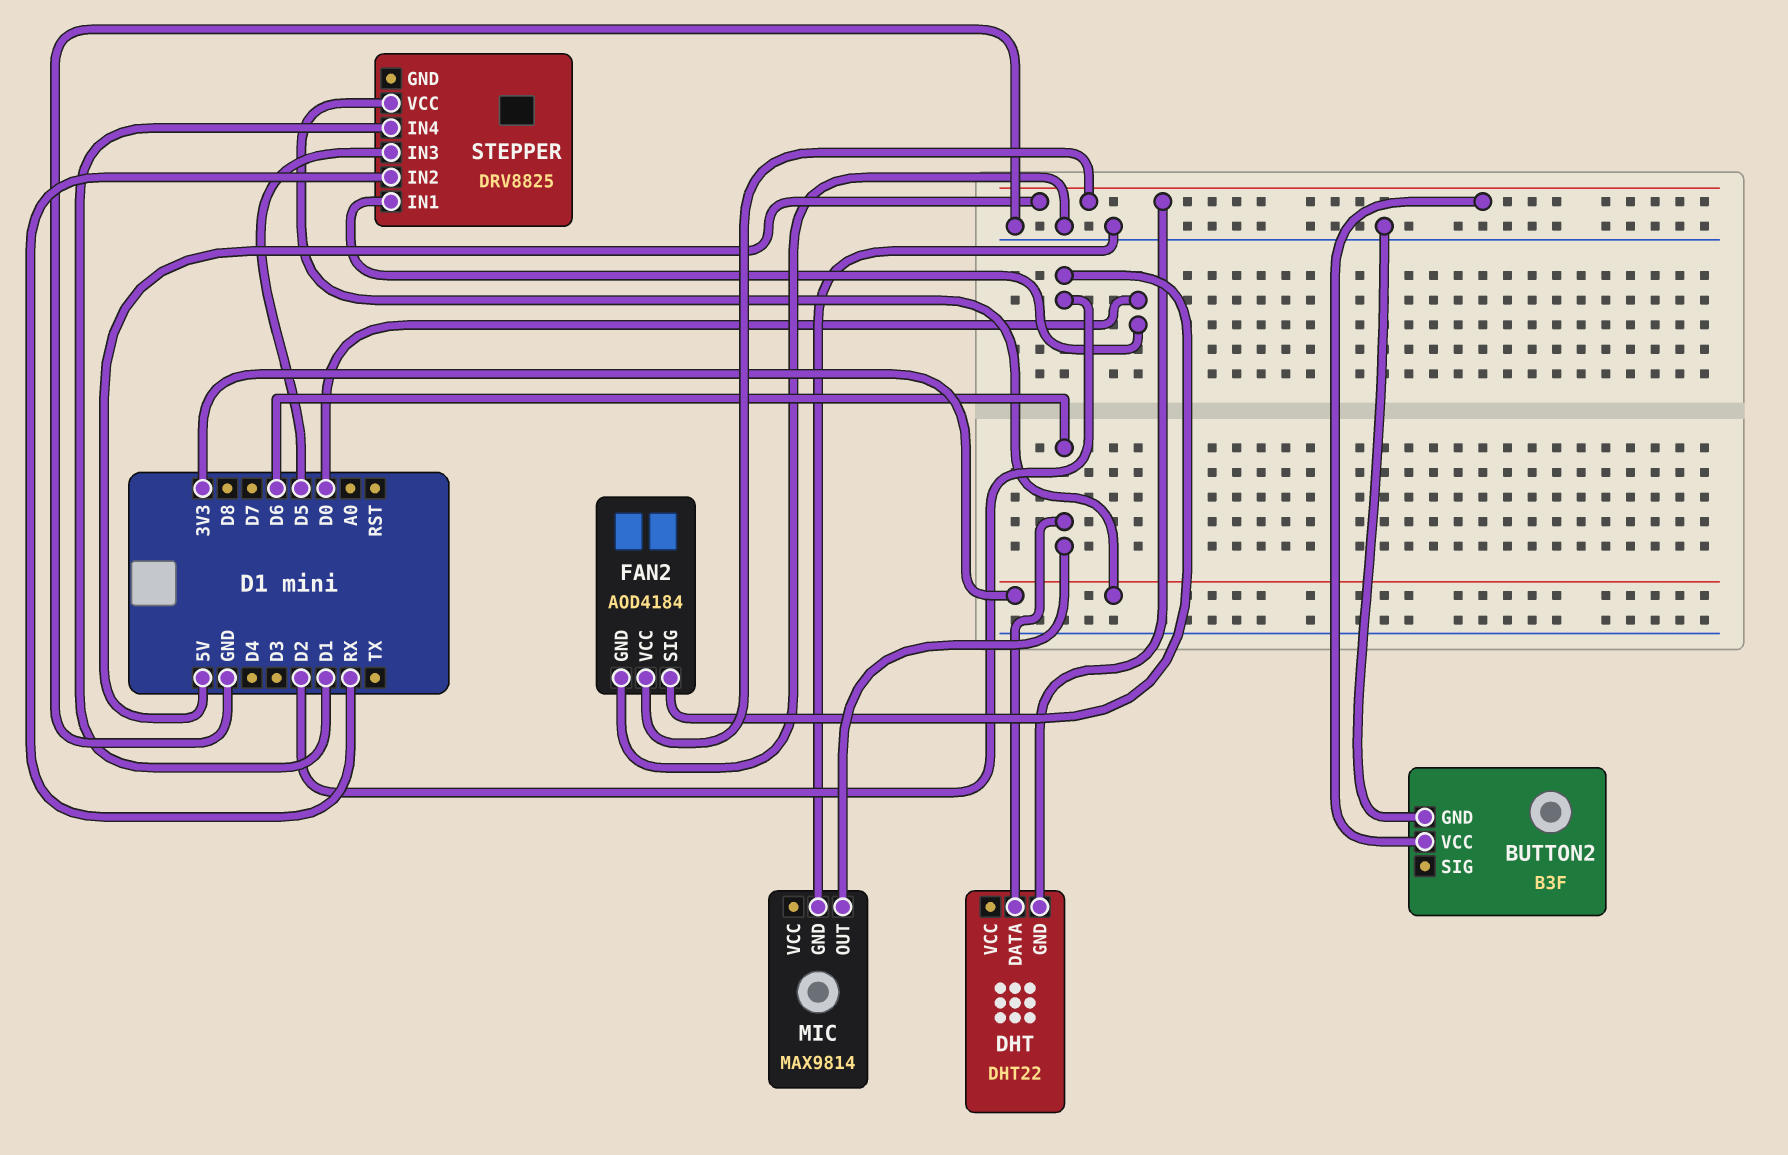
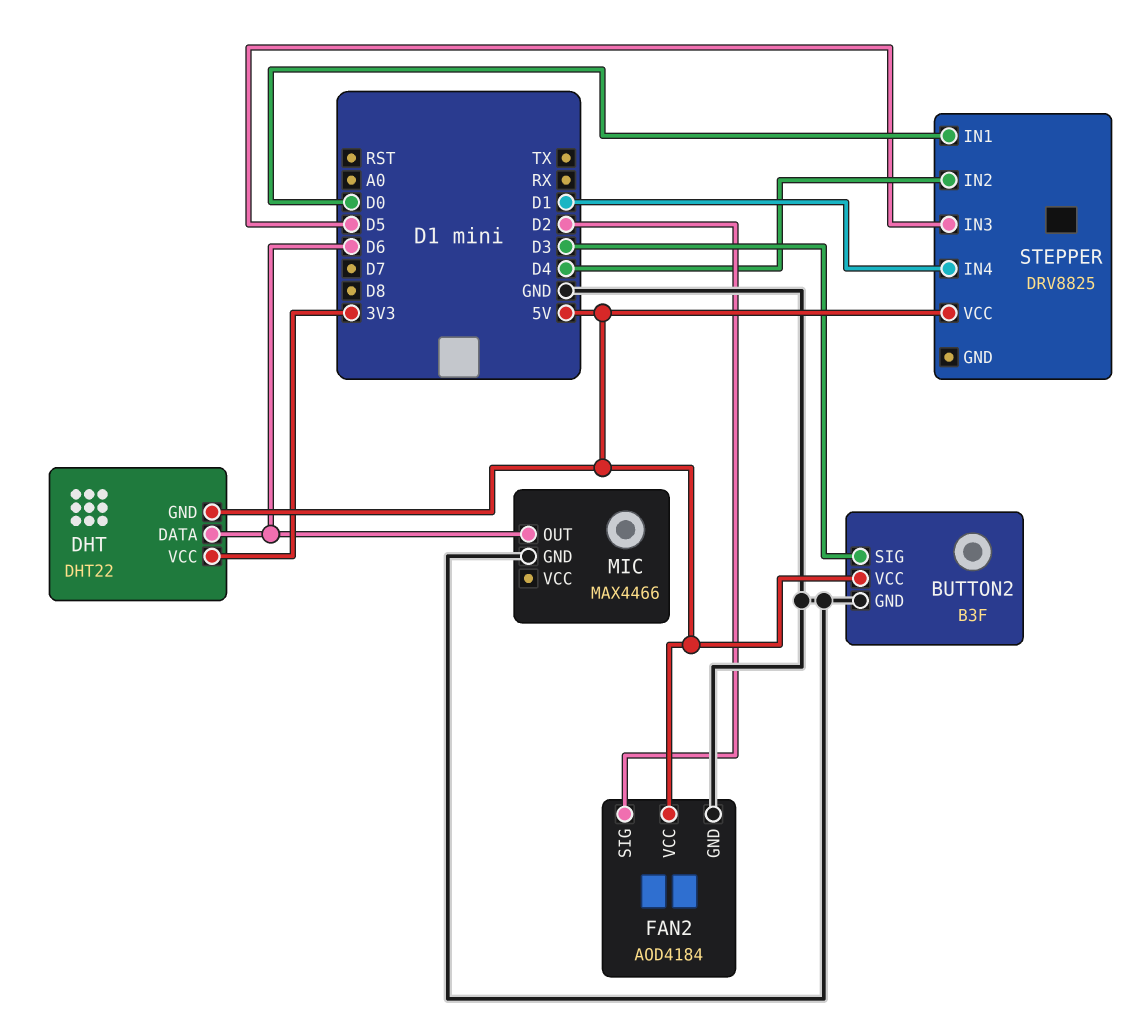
BUTTON2 pin SIG: none -> D3
DHT pin VCC: none -> 3V3
MIC: MAX9814 -> MAX4466
STEPPER pin IN2: RX -> D4
STEPPER pin VCC: 3V3 -> 5V

